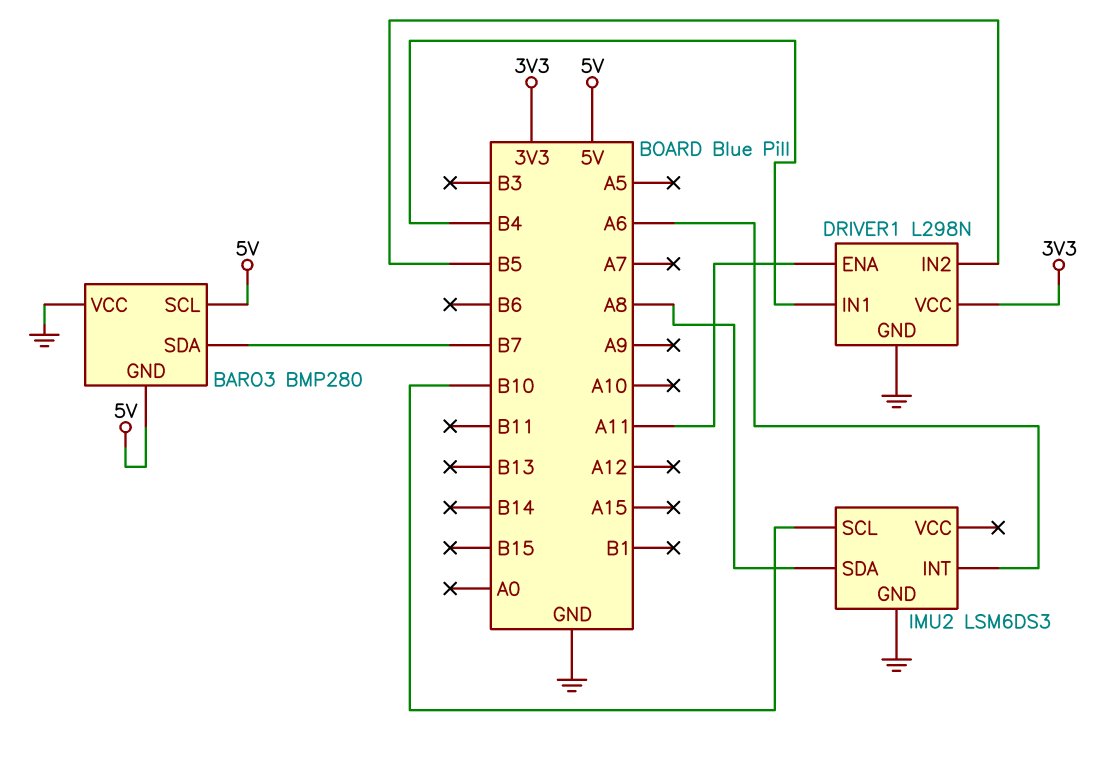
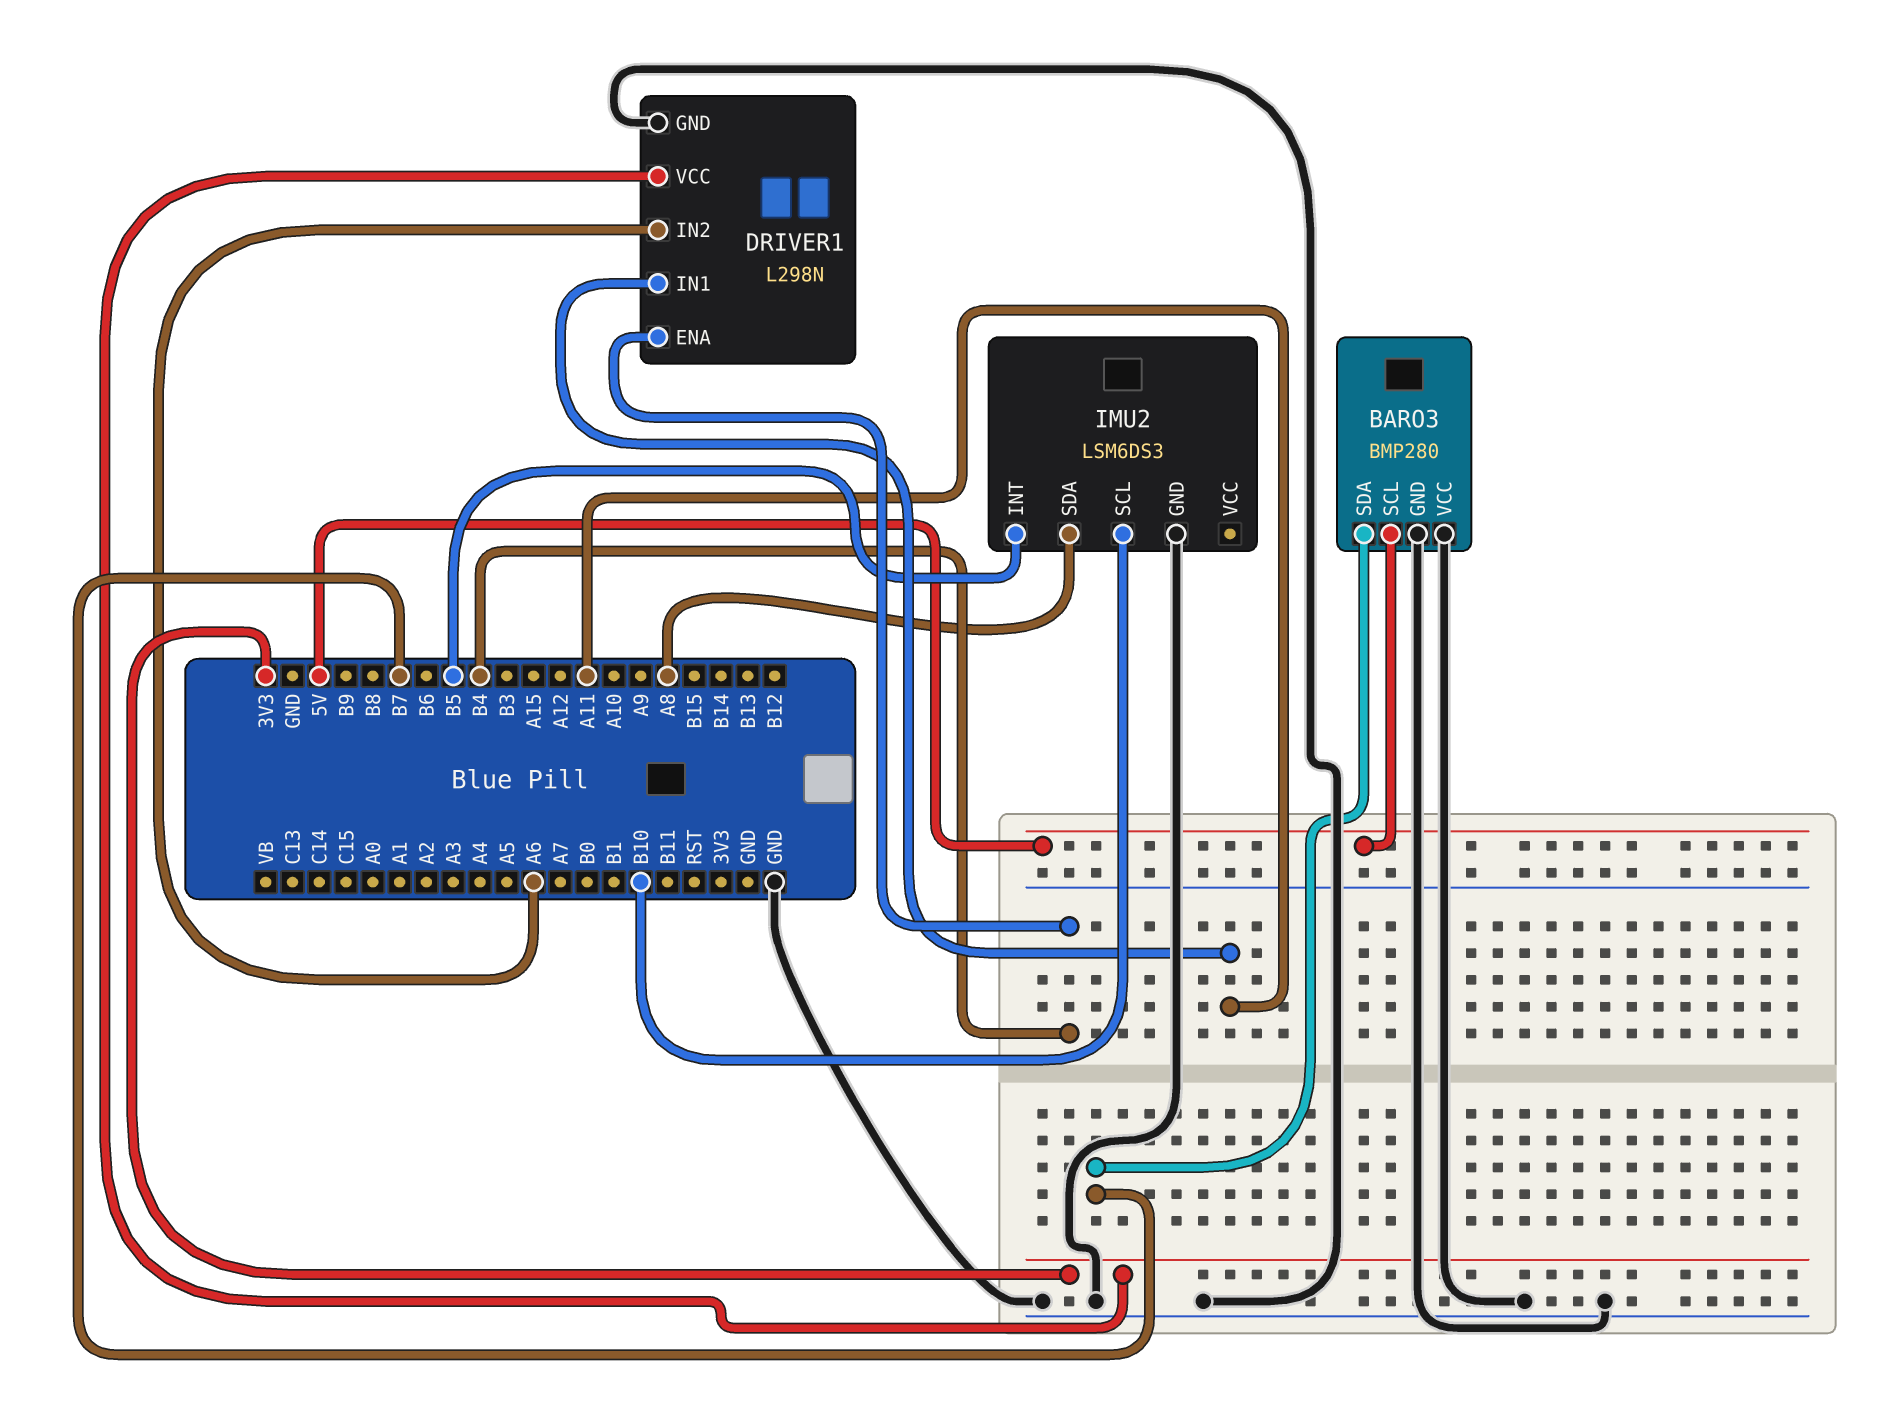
BARO3 pin GND: 5V -> GND
DRIVER1 pin ENA: A11 -> B4
DRIVER1 pin IN1: B4 -> A11
DRIVER1 pin IN2: B5 -> A6
IMU2 pin INT: A6 -> B5

